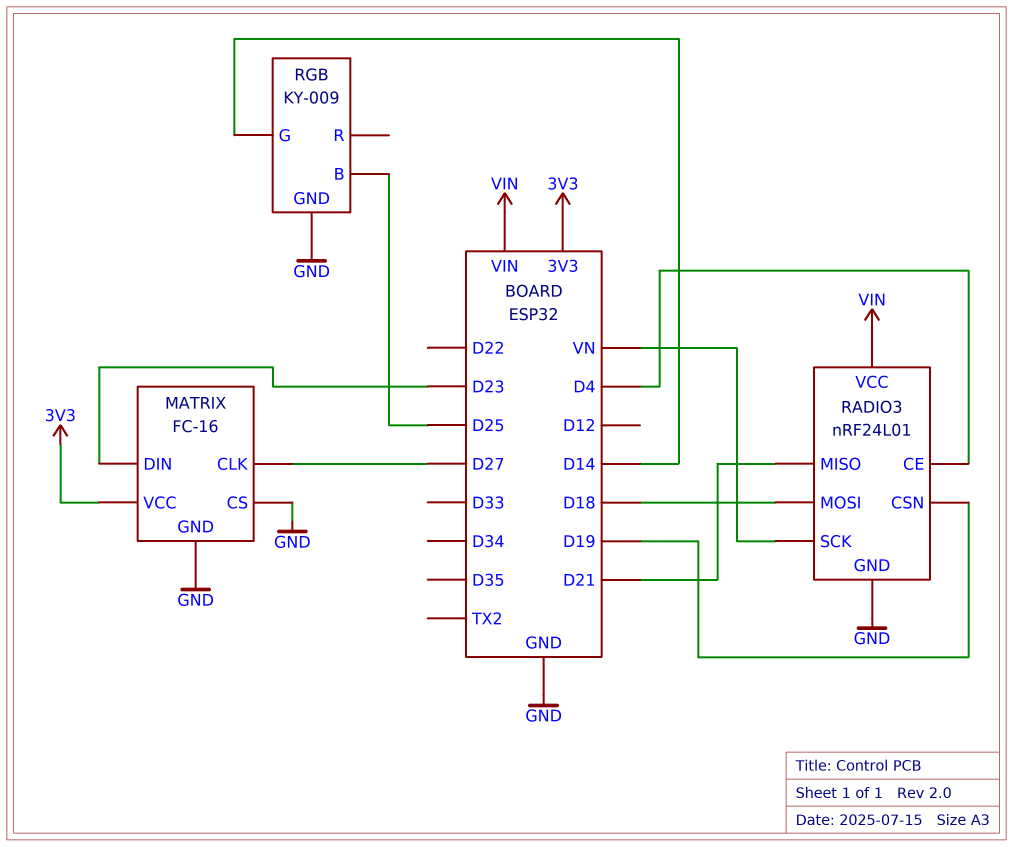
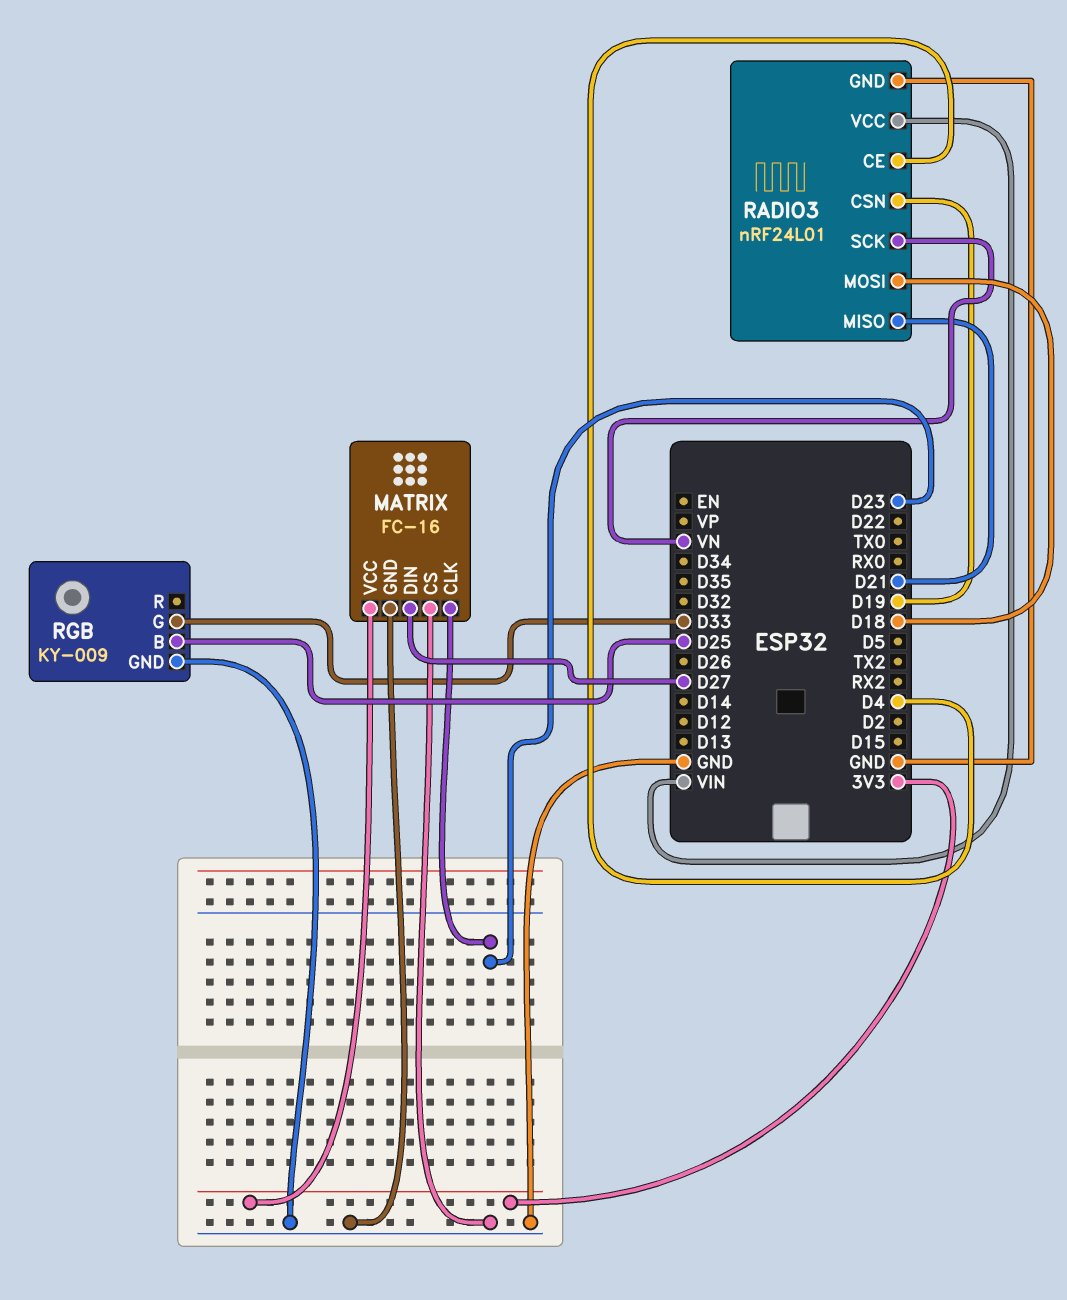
MATRIX pin CLK: D27 -> D23
MATRIX pin DIN: D23 -> D27
RGB pin G: D14 -> D33

